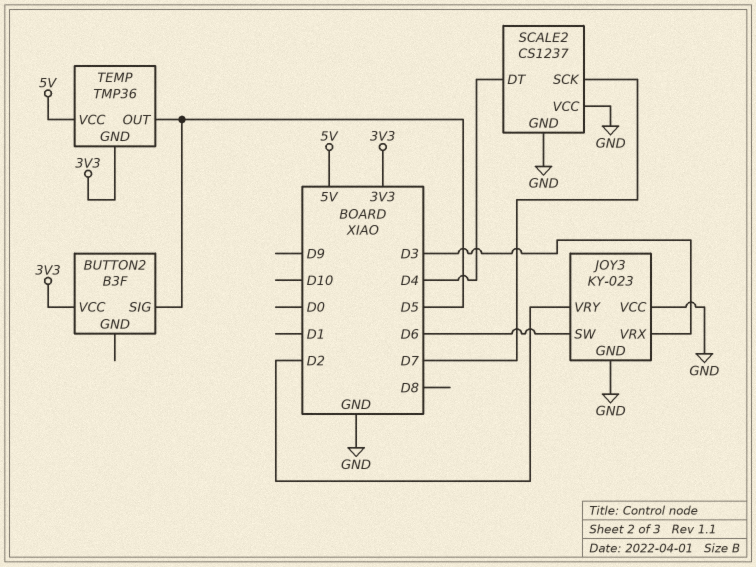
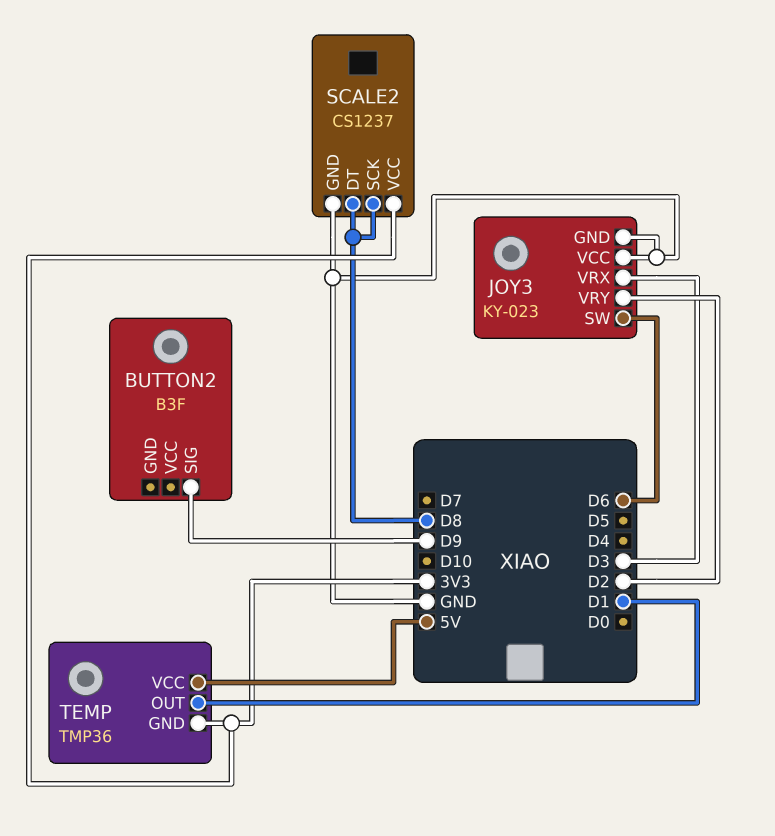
BUTTON2 pin SIG: D5 -> D9
BUTTON2 pin VCC: 3V3 -> none
SCALE2 pin DT: D4 -> D8
SCALE2 pin SCK: D7 -> D8
SCALE2 pin VCC: GND -> 3V3
TEMP pin OUT: D5 -> D1

